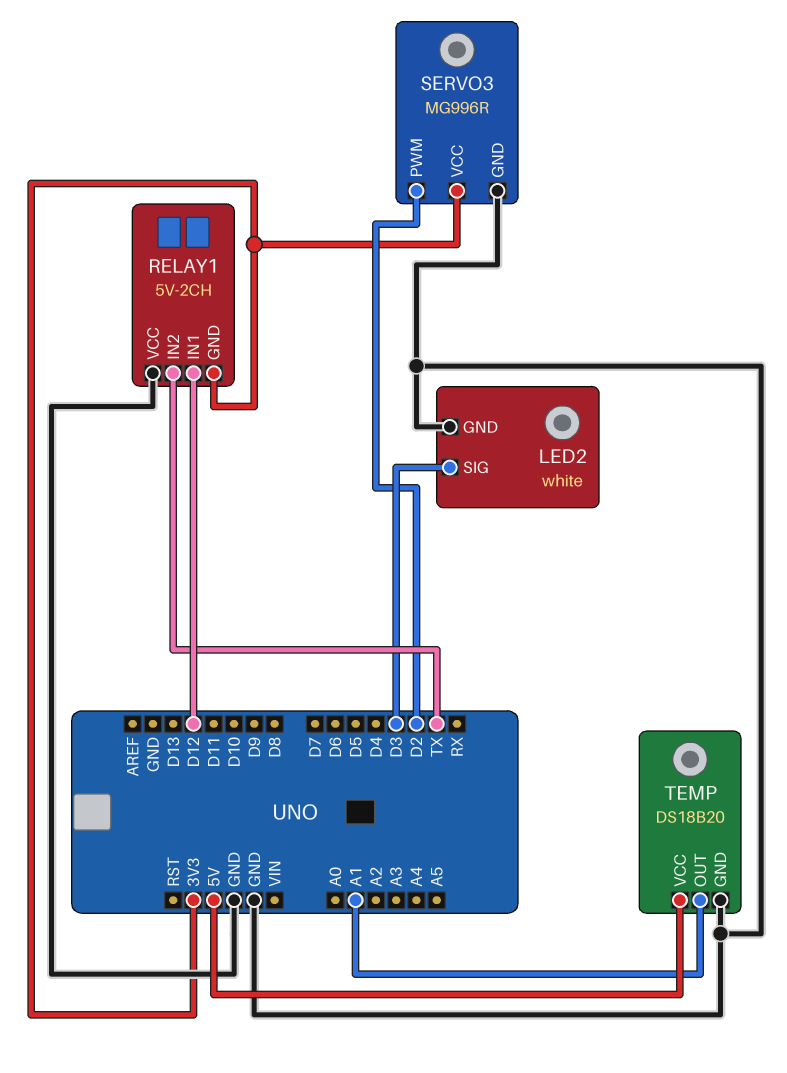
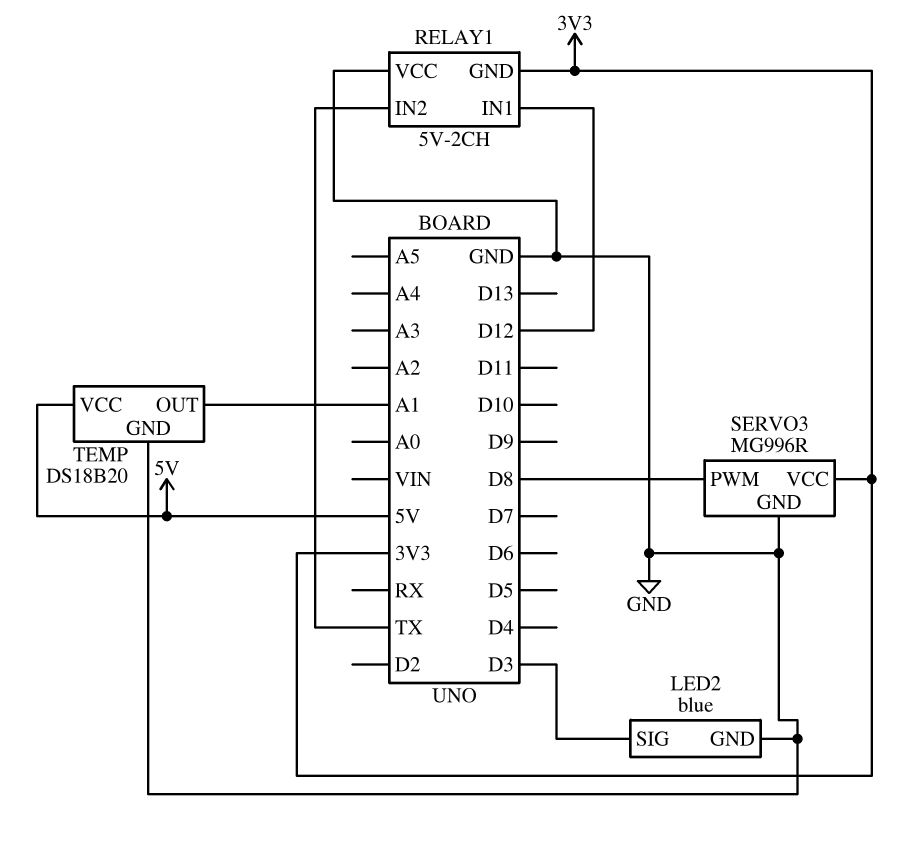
LED2: white -> blue
SERVO3 pin PWM: D2 -> D8

